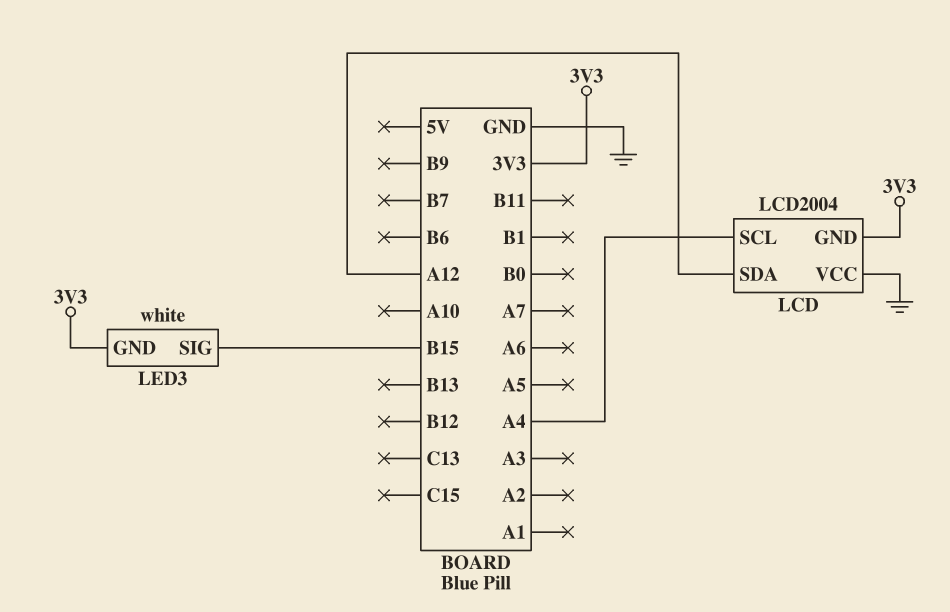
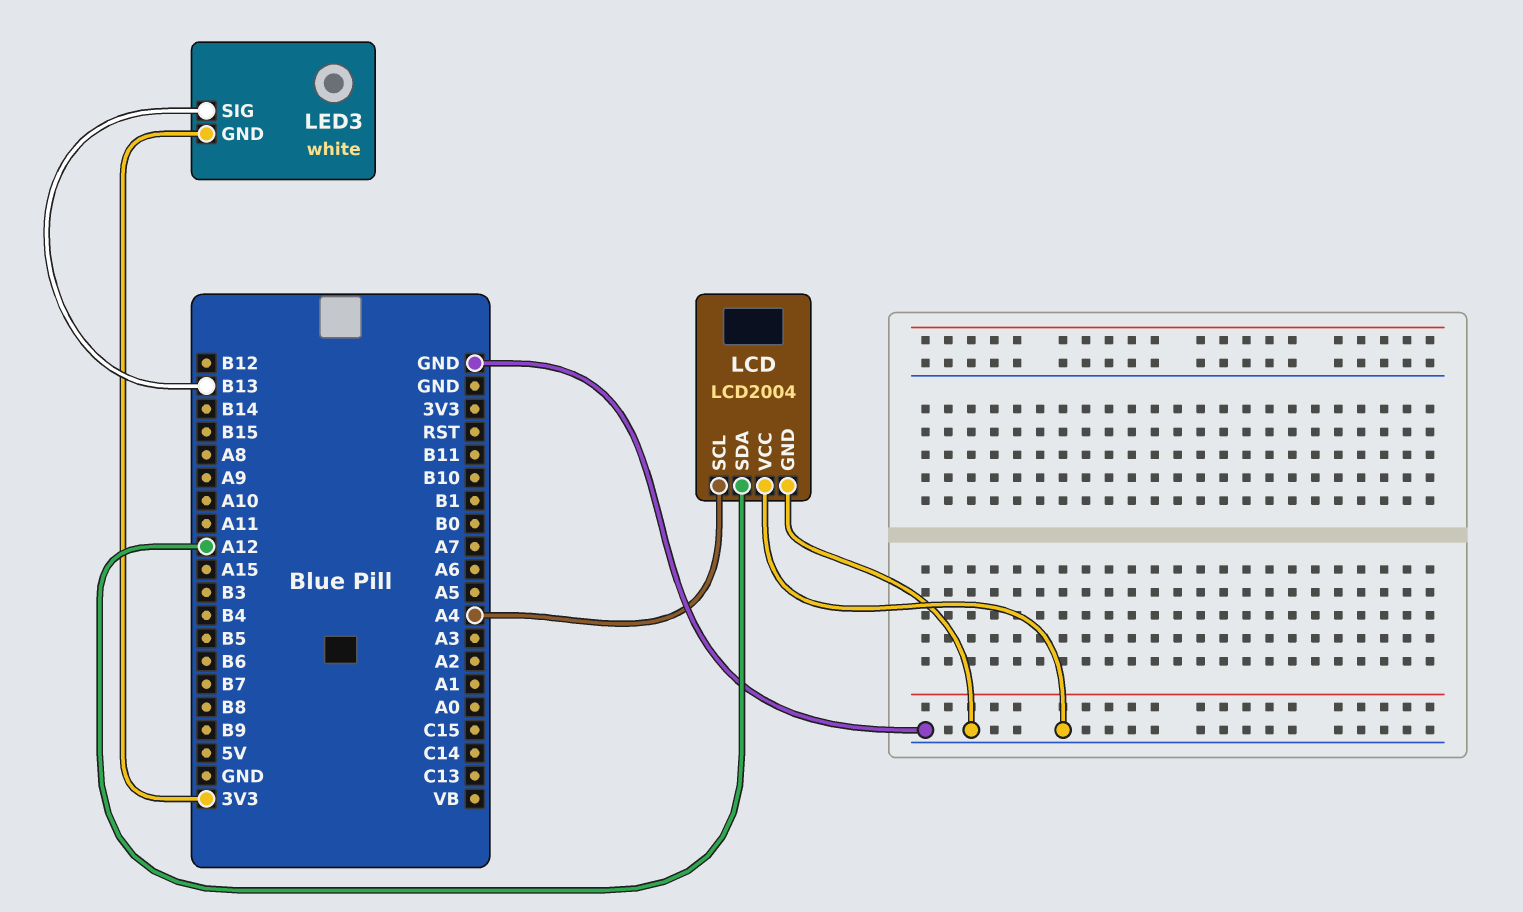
LCD pin GND: 3V3 -> GND
LED3 pin SIG: B15 -> B13

